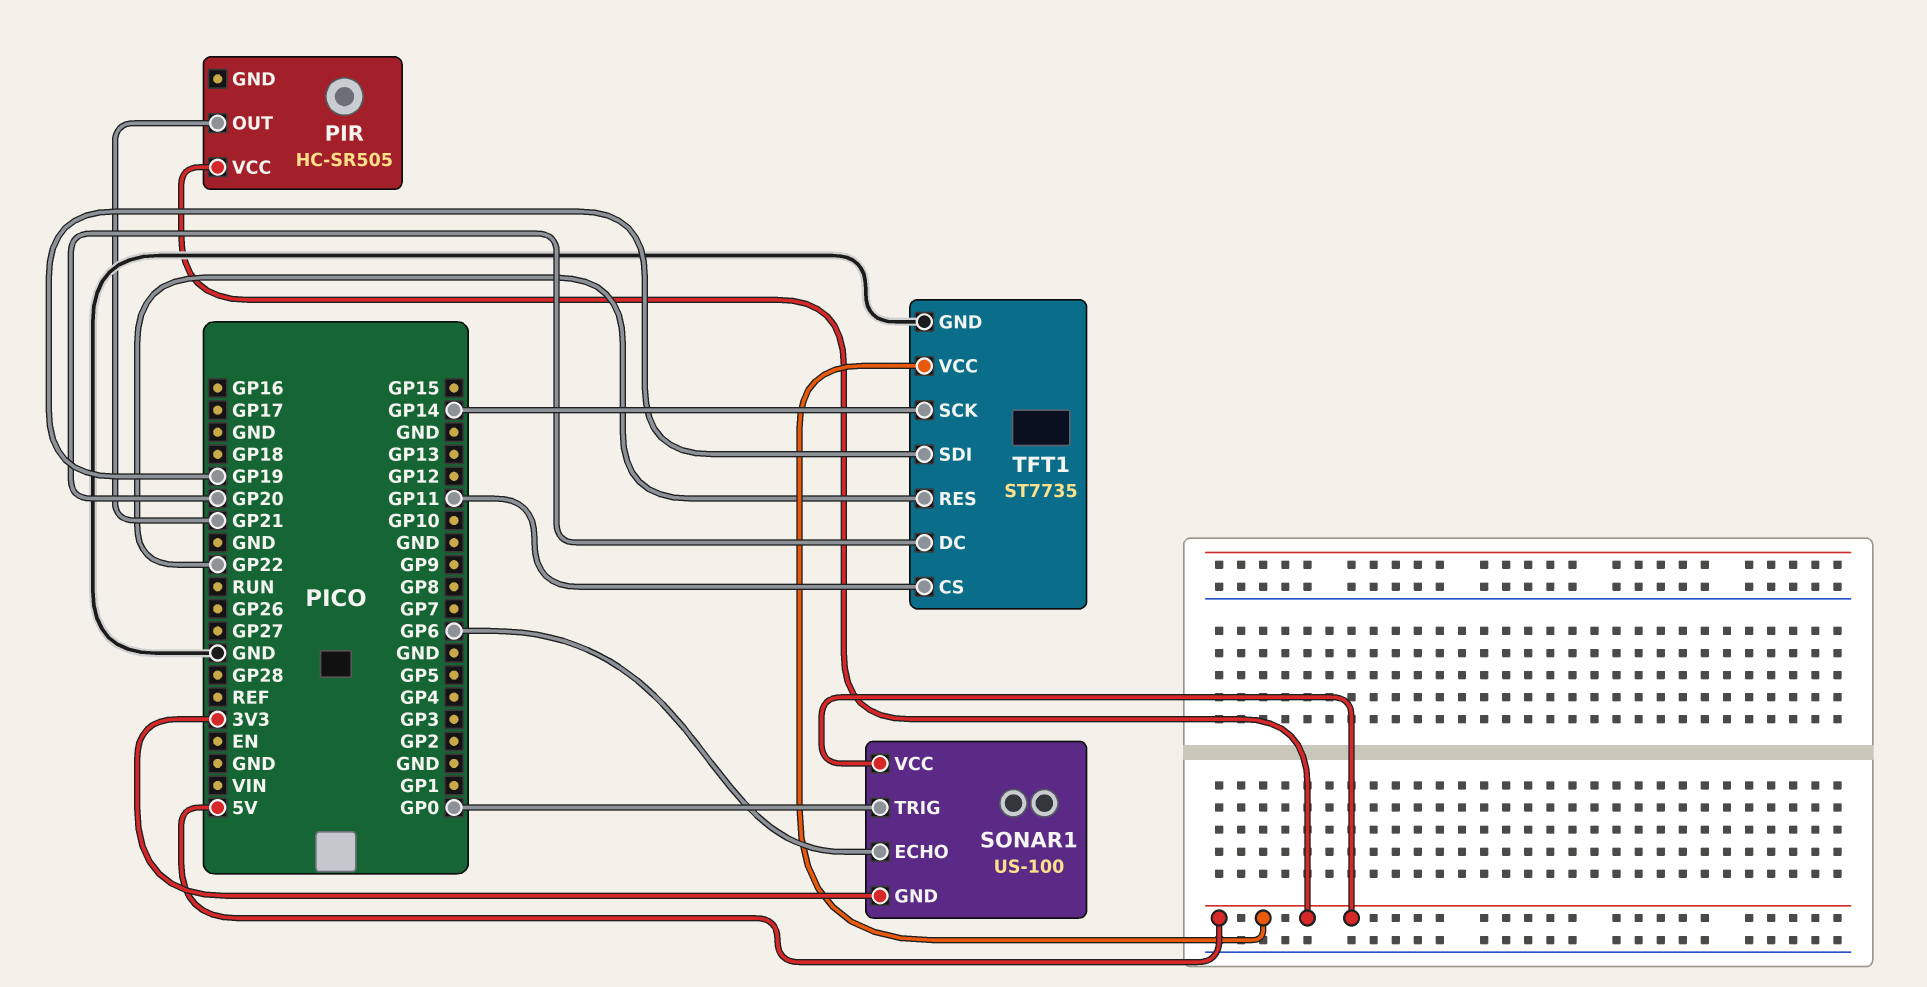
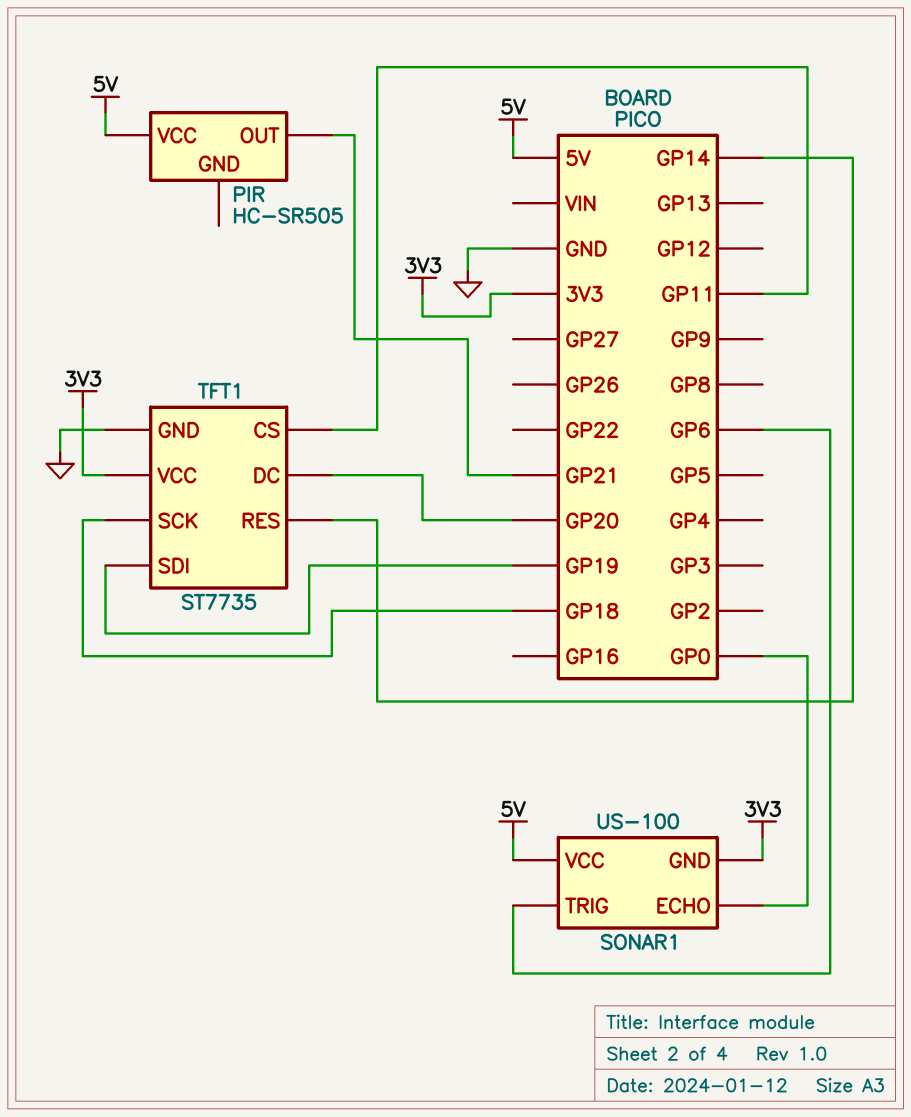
SONAR1 pin ECHO: GP6 -> GP0
SONAR1 pin TRIG: GP0 -> GP6
TFT1 pin RES: GP22 -> GP14
TFT1 pin SCK: GP14 -> GP18
TFT1 pin VCC: 5V -> 3V3

